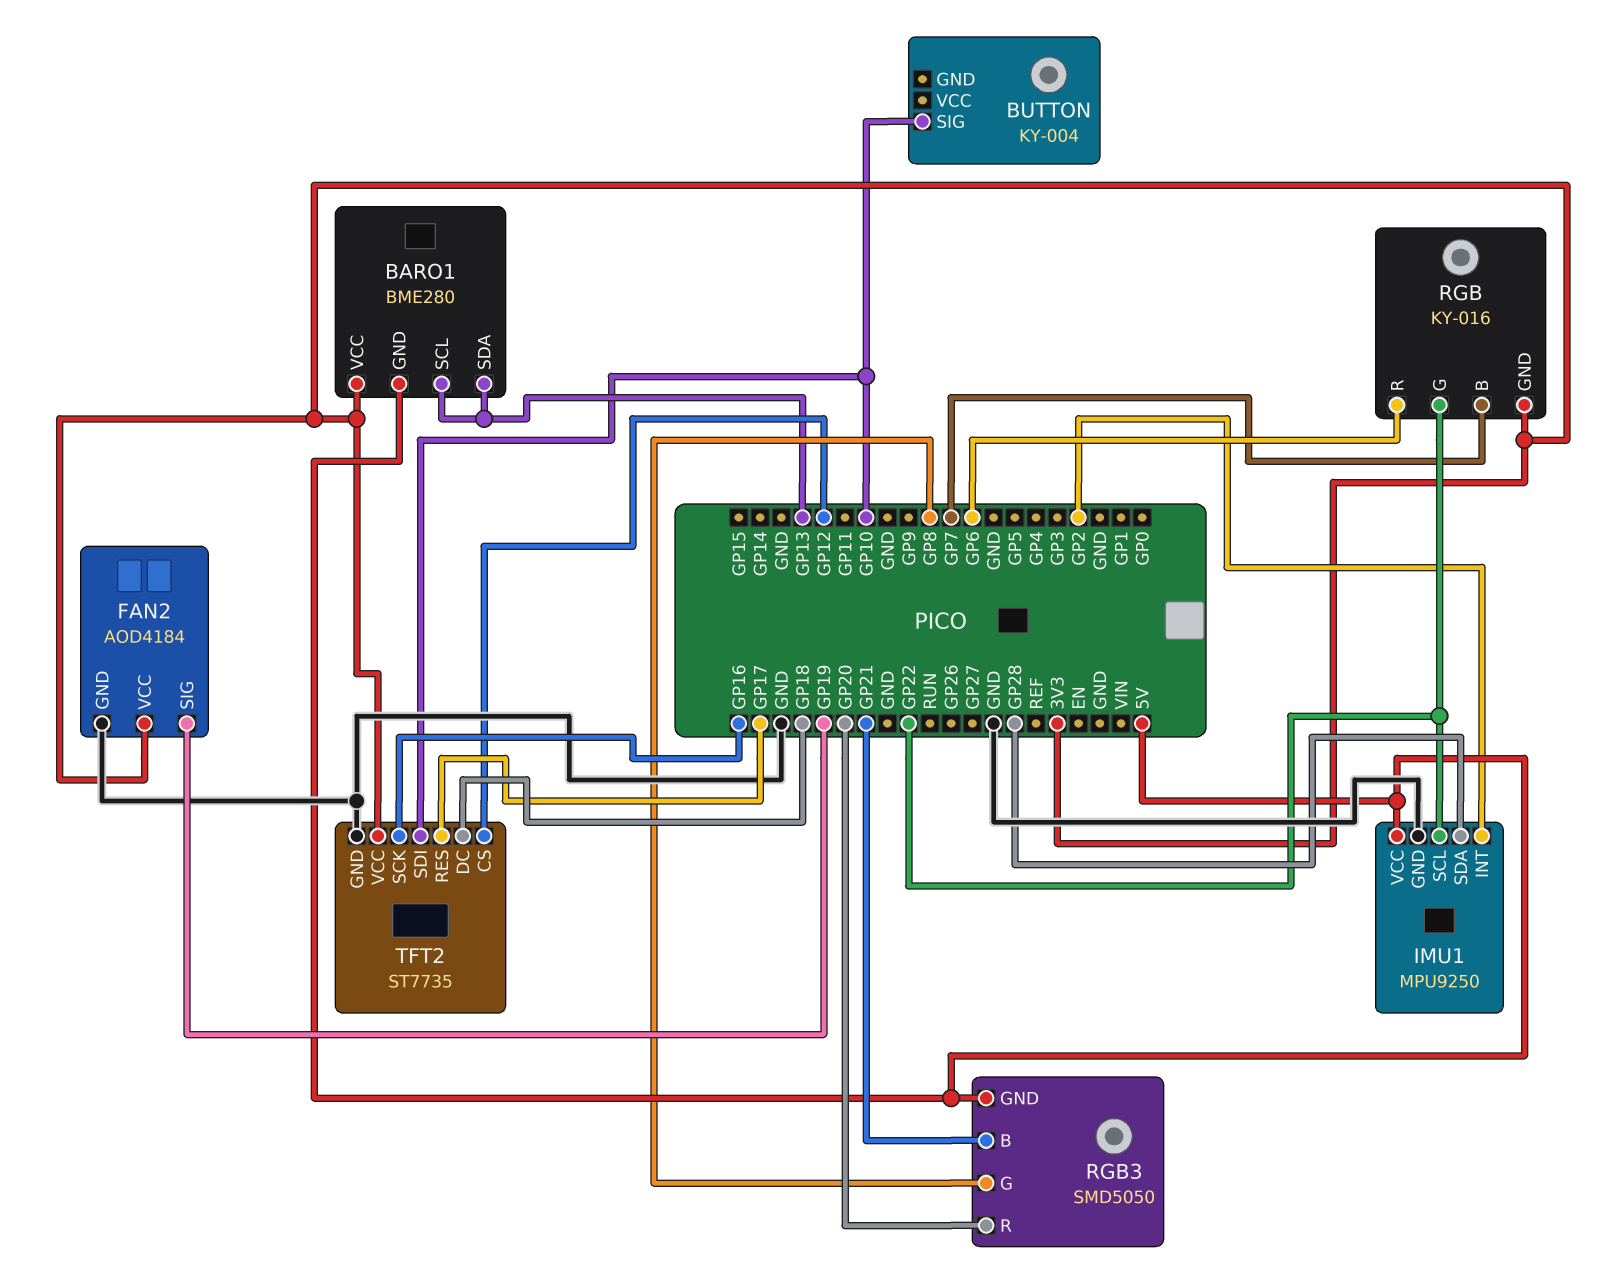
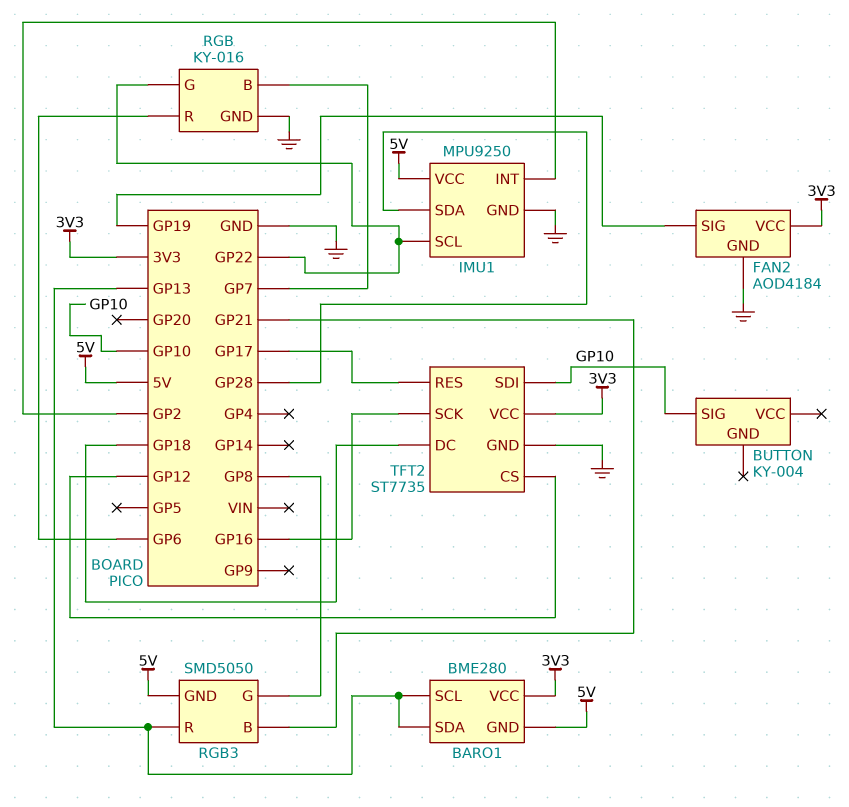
RGB pin GND: 3V3 -> GND
RGB3 pin R: GP20 -> GP13

